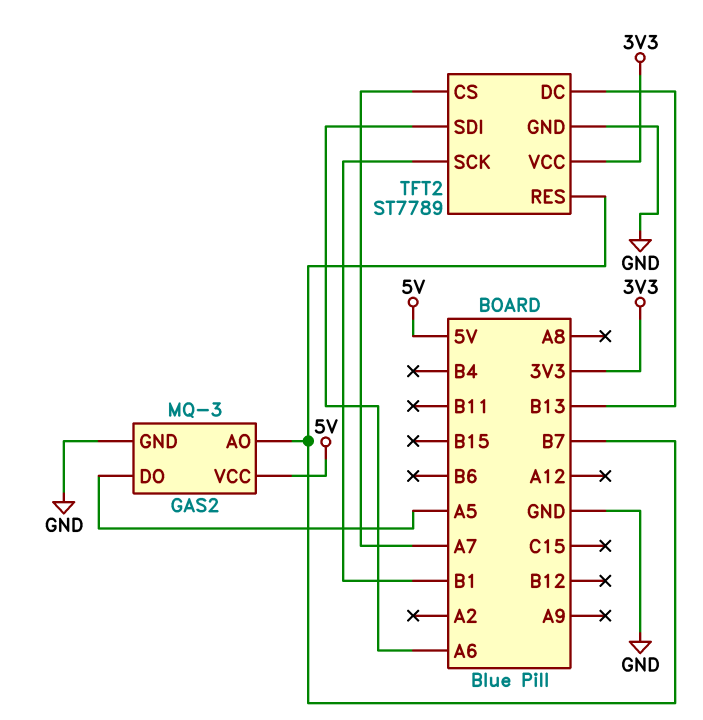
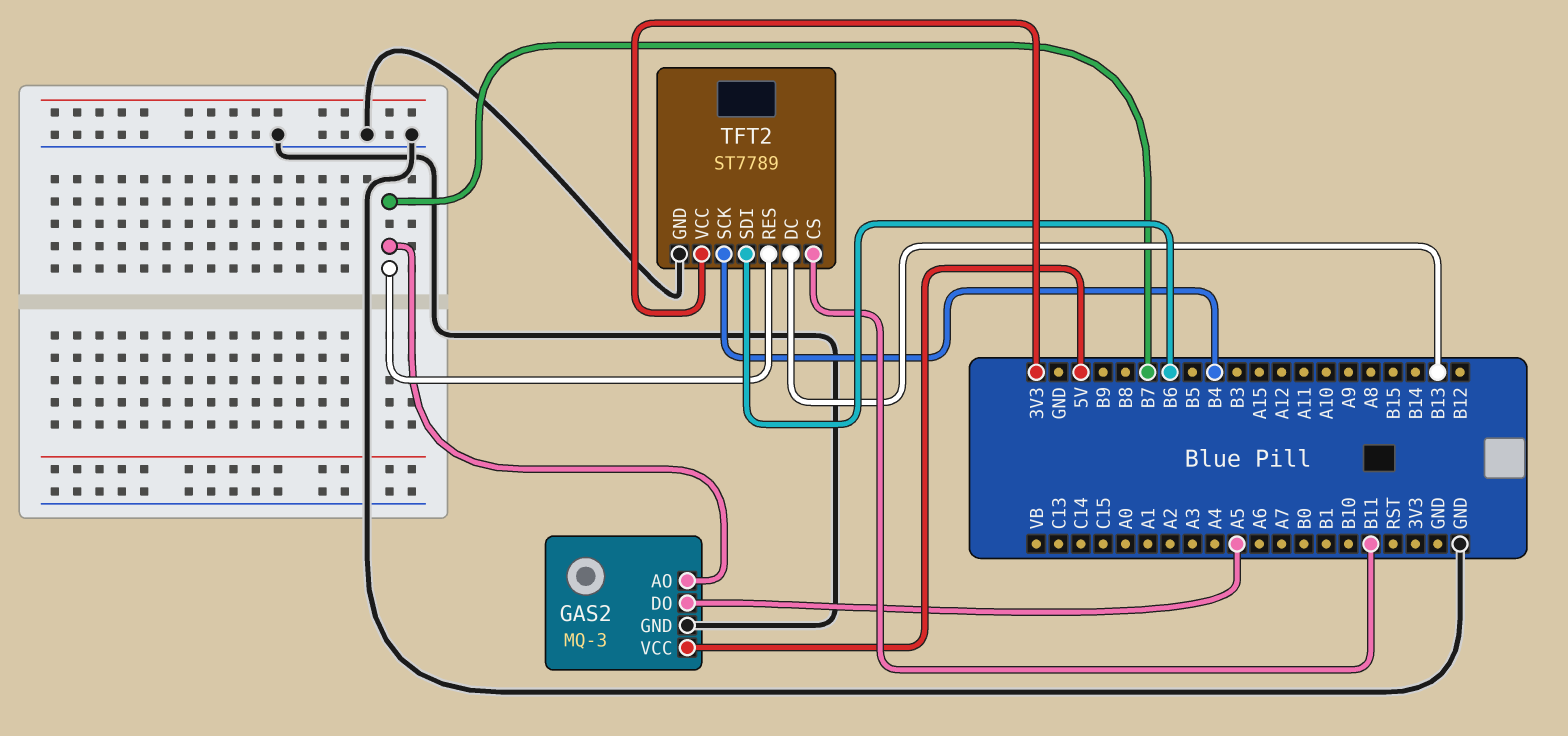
TFT2 pin CS: A7 -> B11
TFT2 pin SCK: B1 -> B4
TFT2 pin SDI: A6 -> B6

